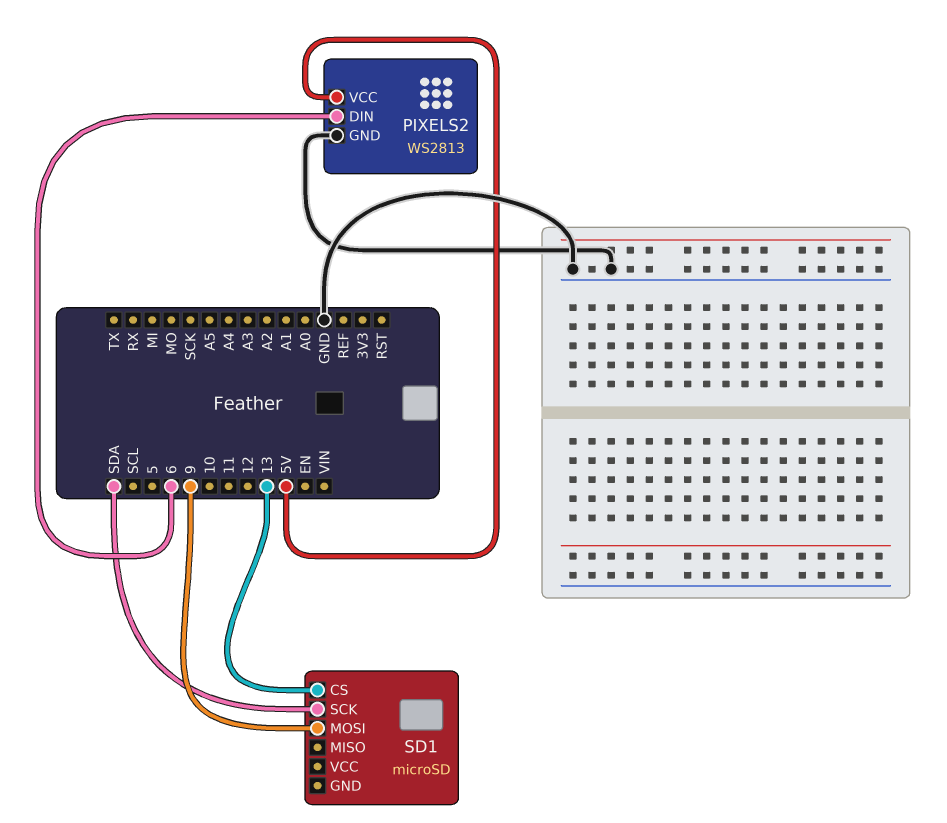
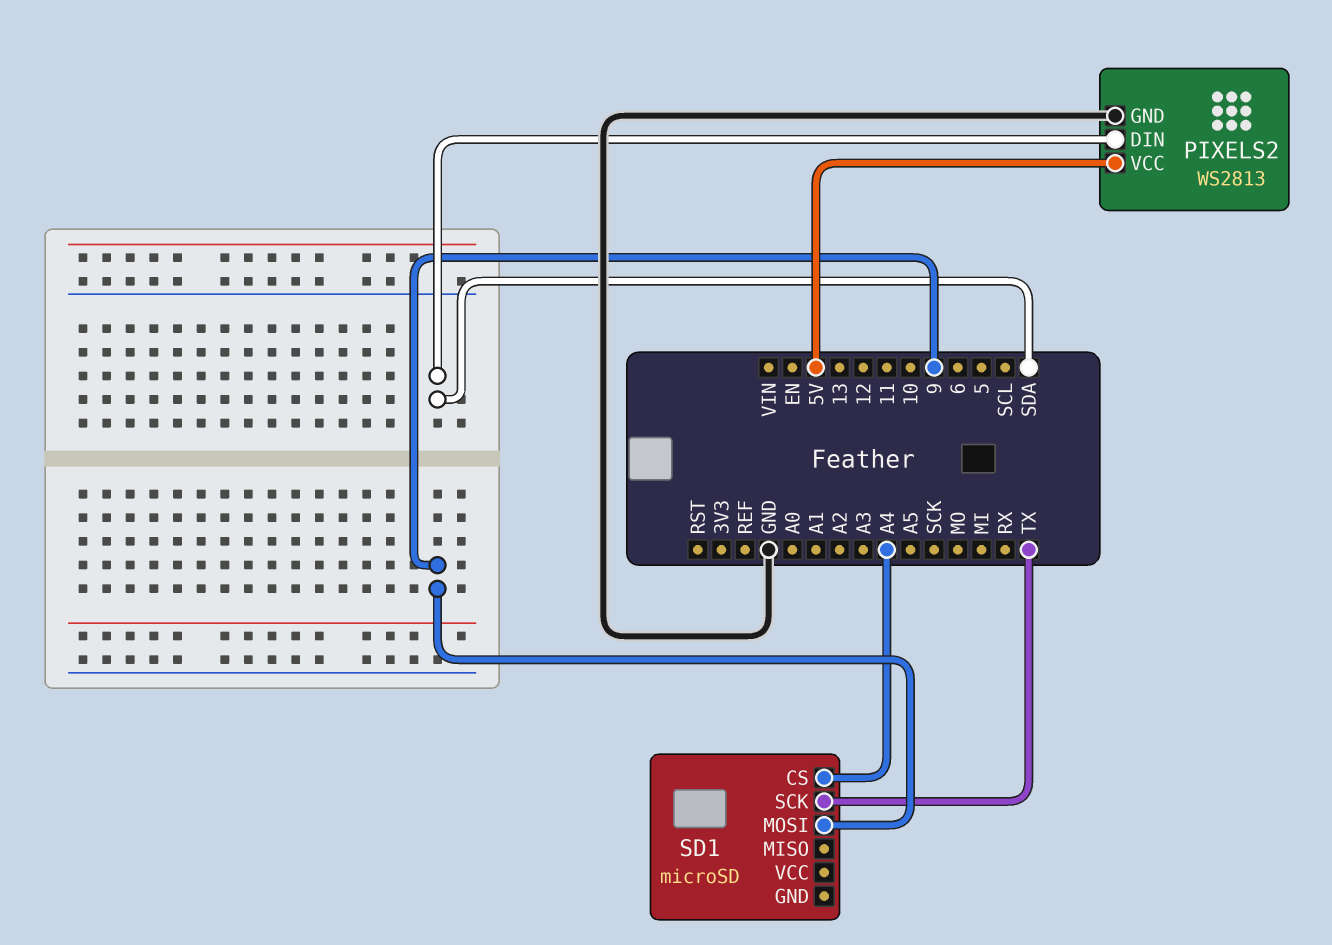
PIXELS2 pin DIN: 6 -> SDA
SD1 pin CS: 13 -> A4
SD1 pin SCK: SDA -> TX

